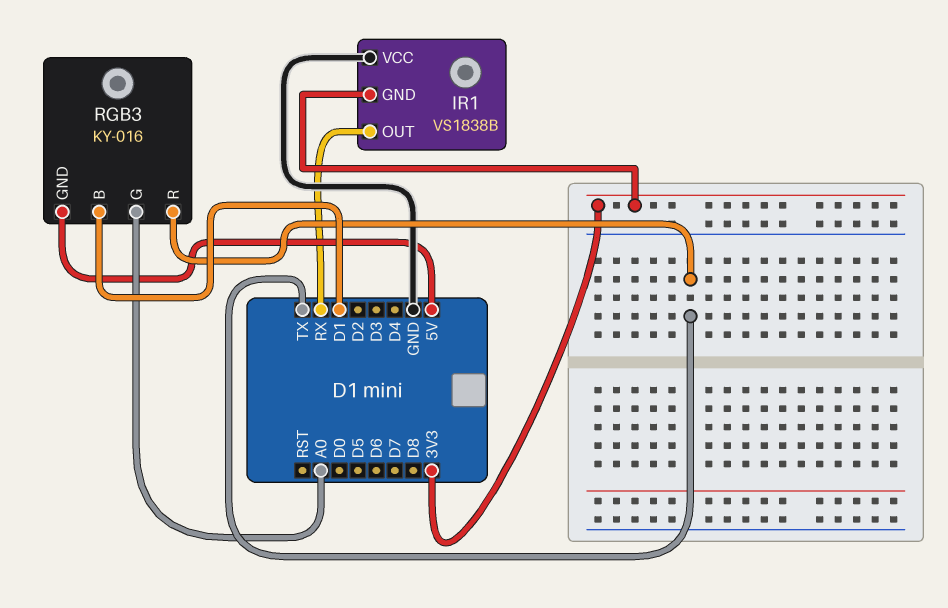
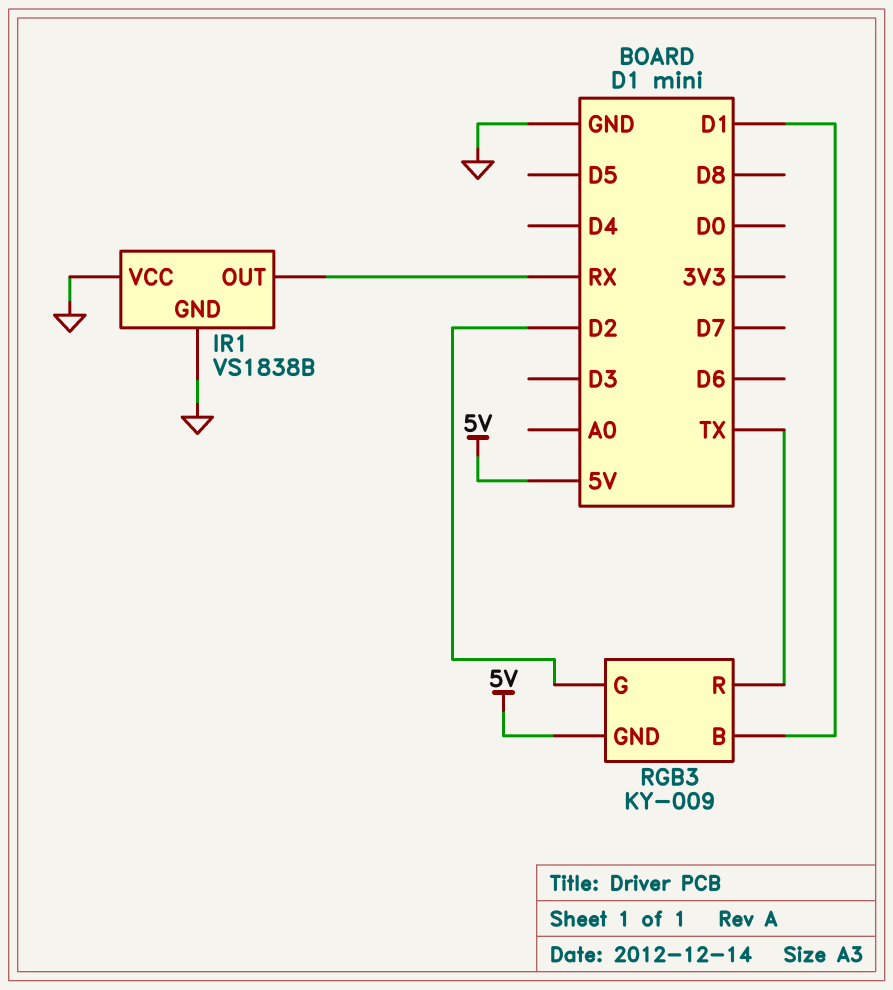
IR1 pin GND: 3V3 -> GND
RGB3: KY-016 -> KY-009
RGB3 pin G: A0 -> D2

